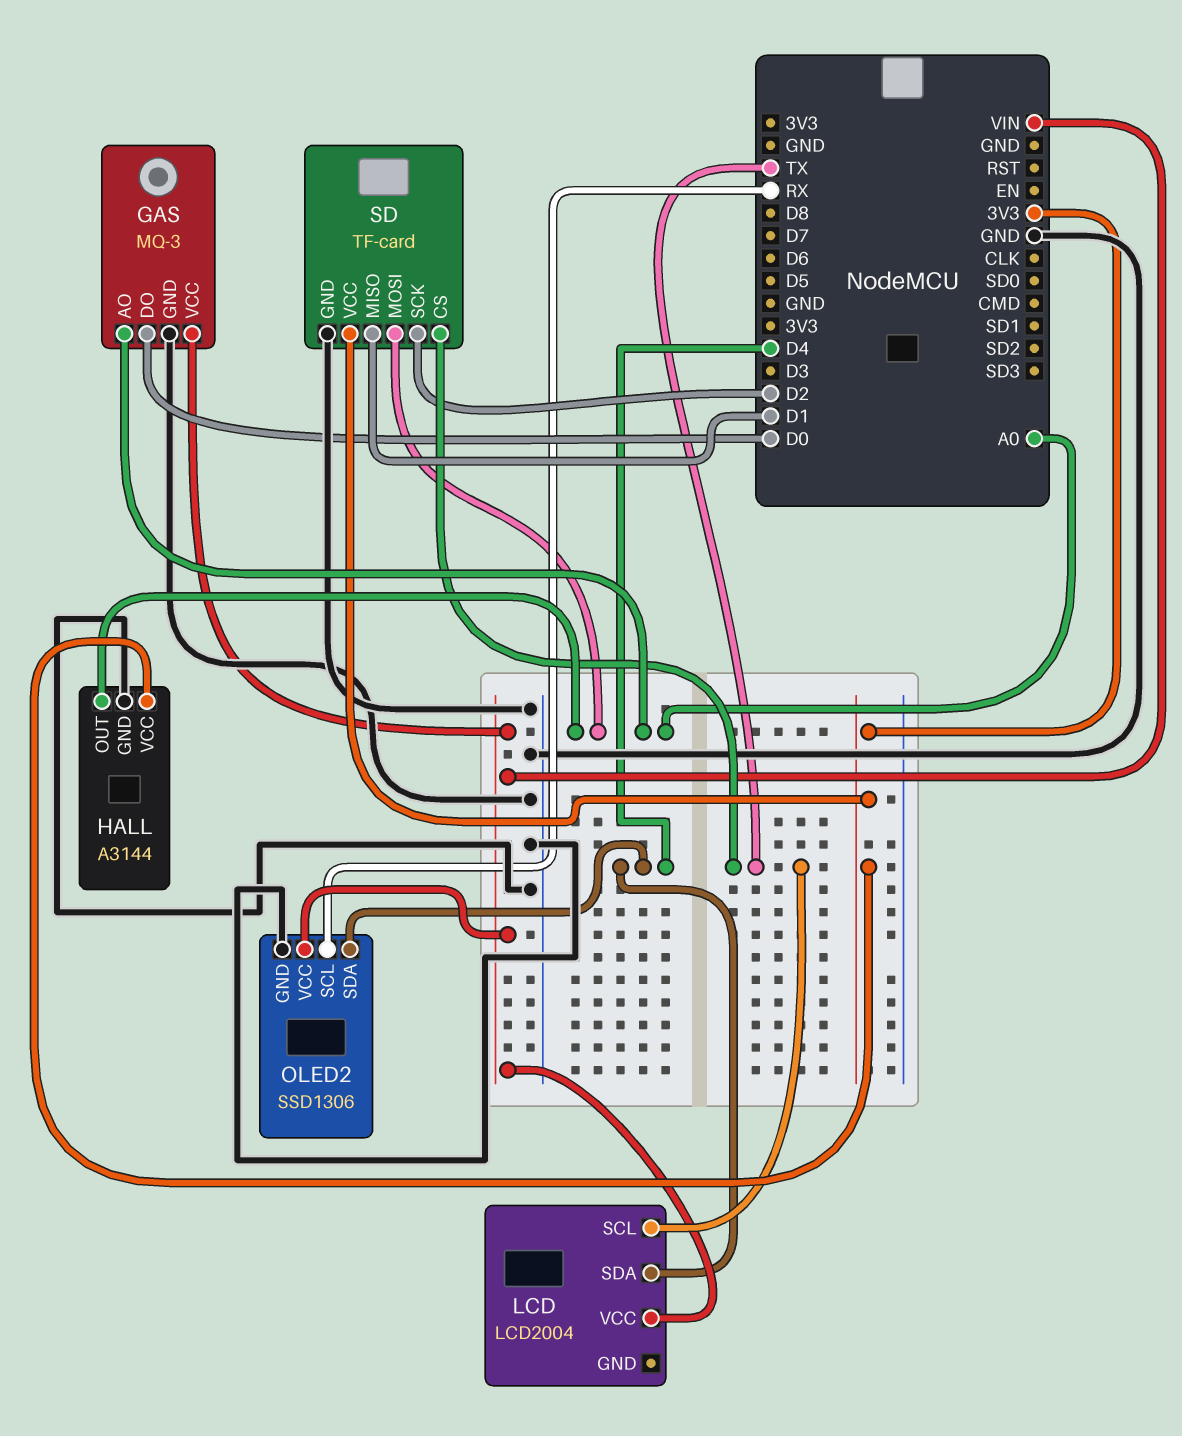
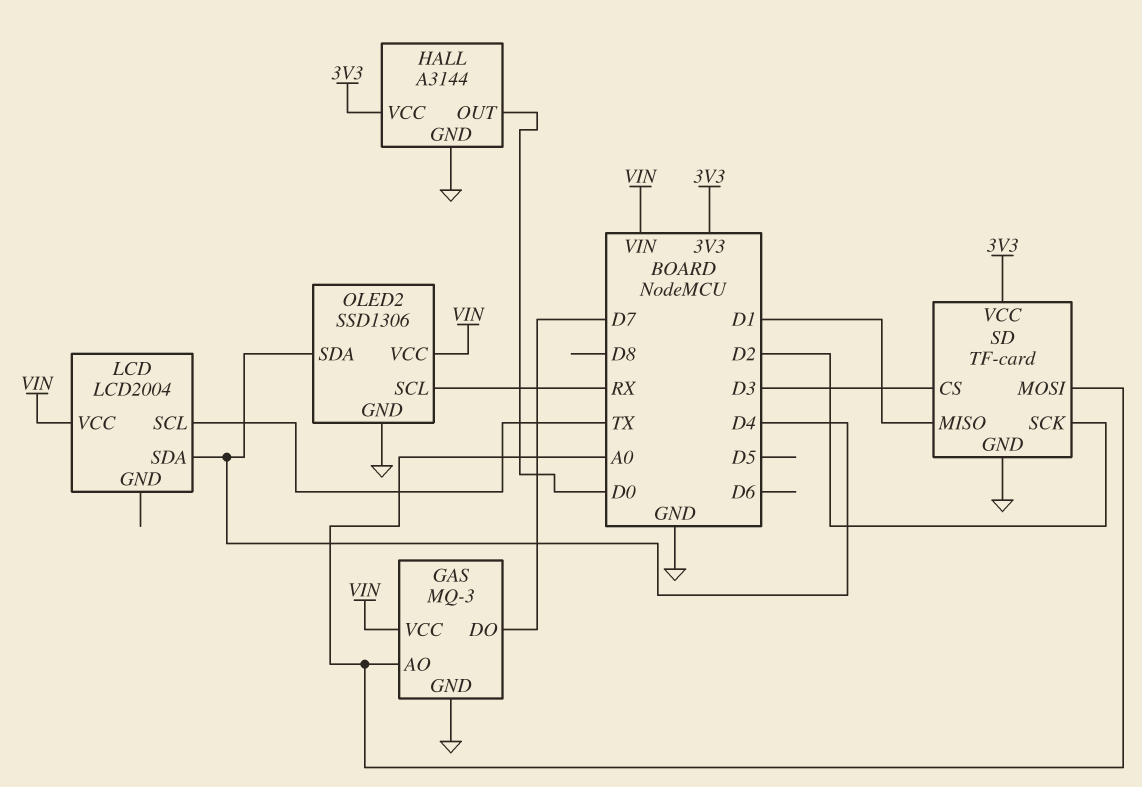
GAS pin DO: D0 -> D7
HALL pin OUT: A0 -> D0
SD pin CS: TX -> D3

